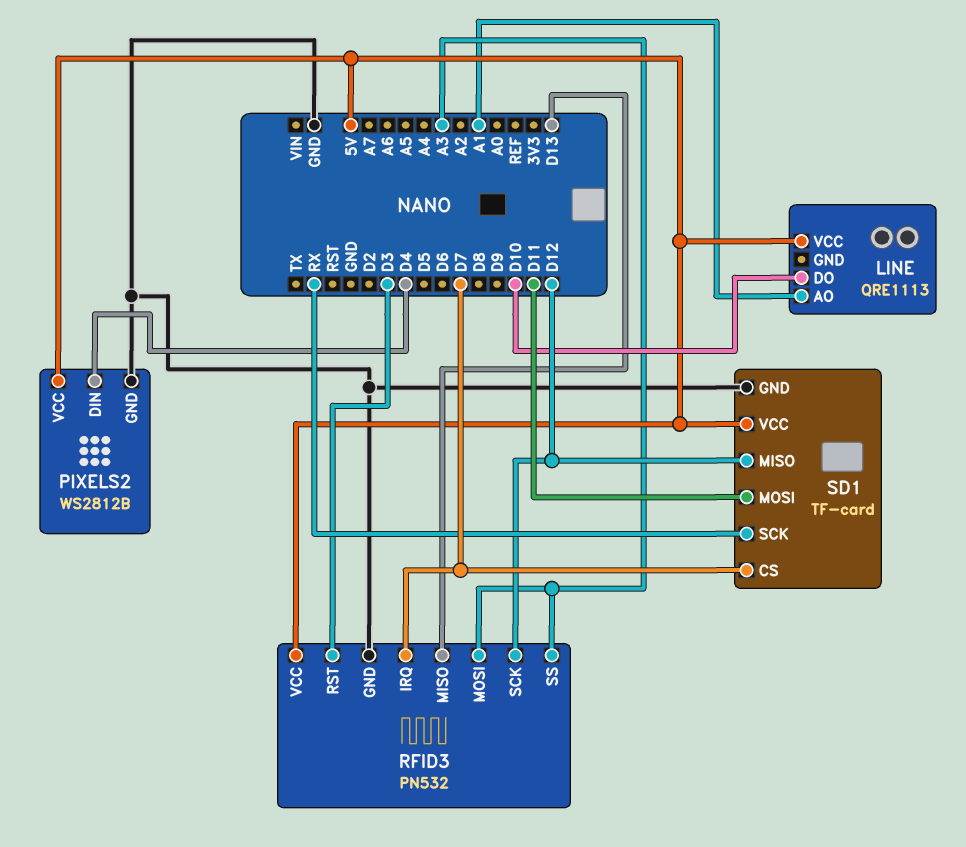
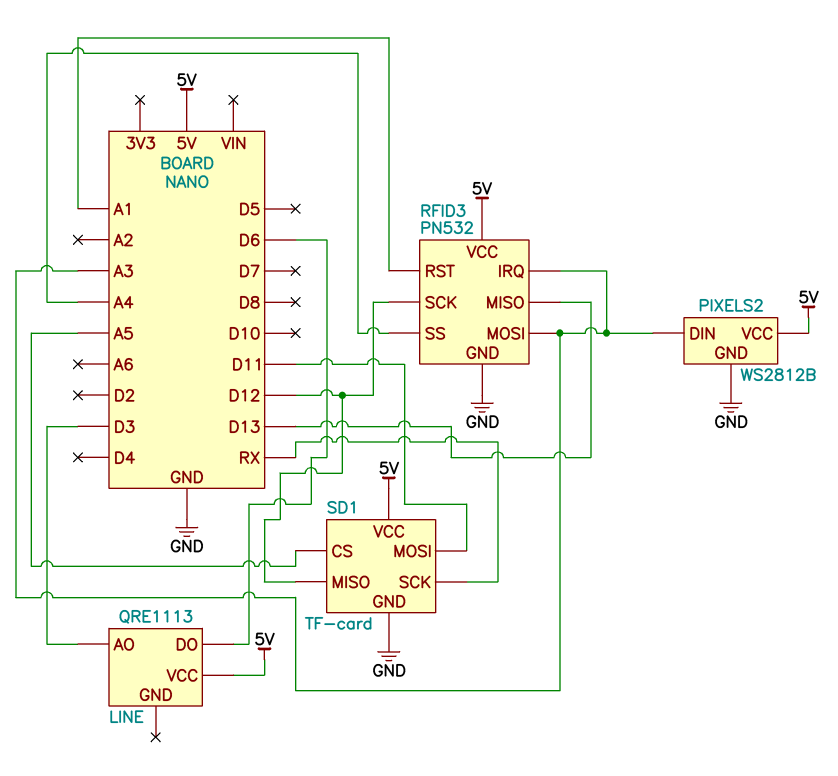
LINE pin AO: A1 -> D3
LINE pin DO: D10 -> D6
PIXELS2 pin DIN: D4 -> A3
RFID3 pin IRQ: D7 -> A3
RFID3 pin RST: D3 -> A1
RFID3 pin SS: A3 -> A4
SD1 pin CS: D7 -> A5

